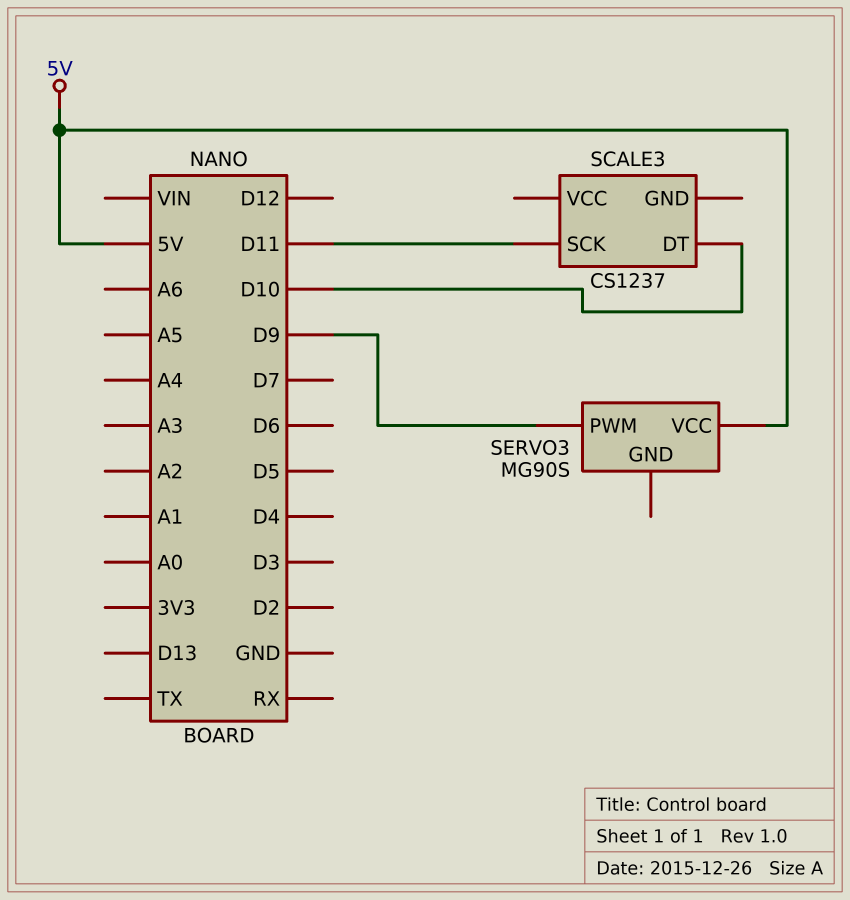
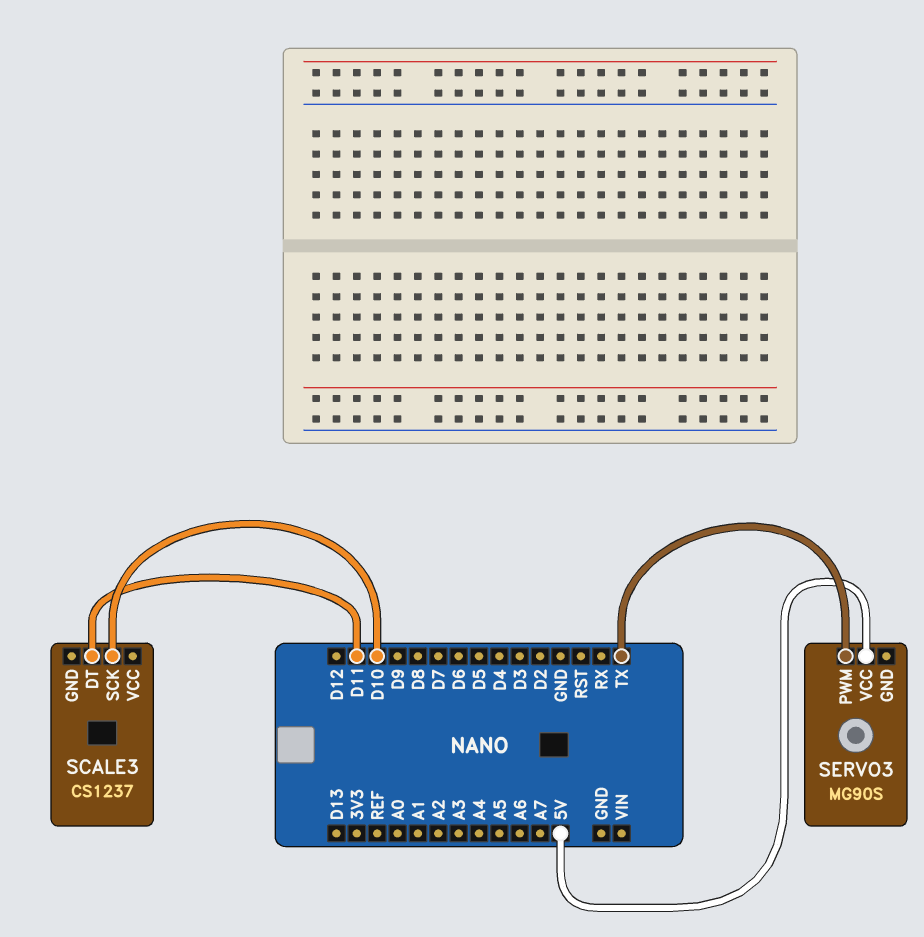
SCALE3 pin DT: D10 -> D11
SCALE3 pin SCK: D11 -> D10
SERVO3 pin PWM: D9 -> TX

